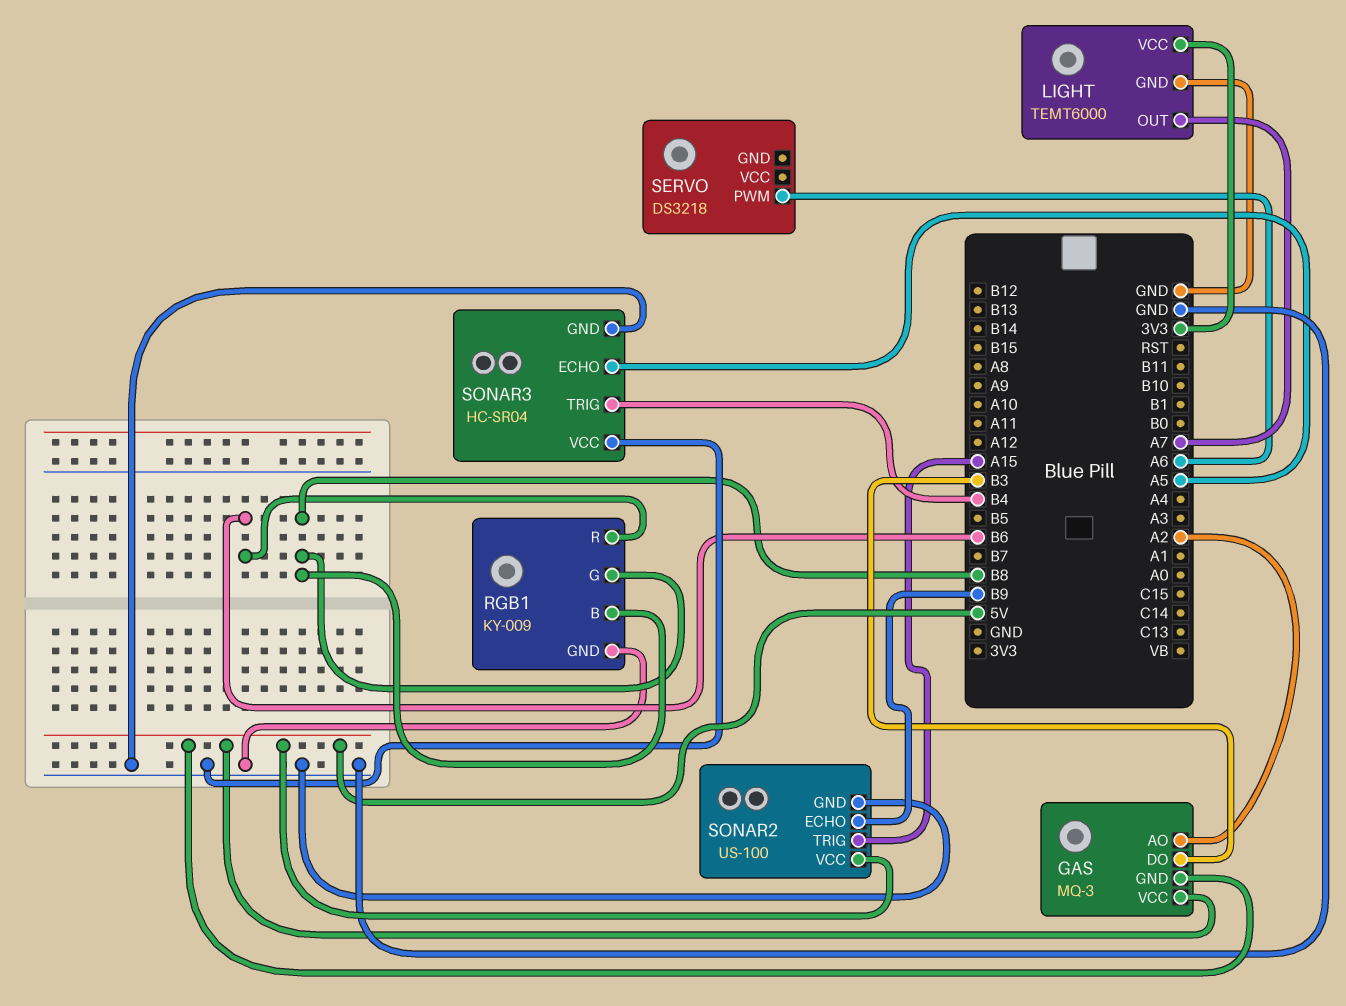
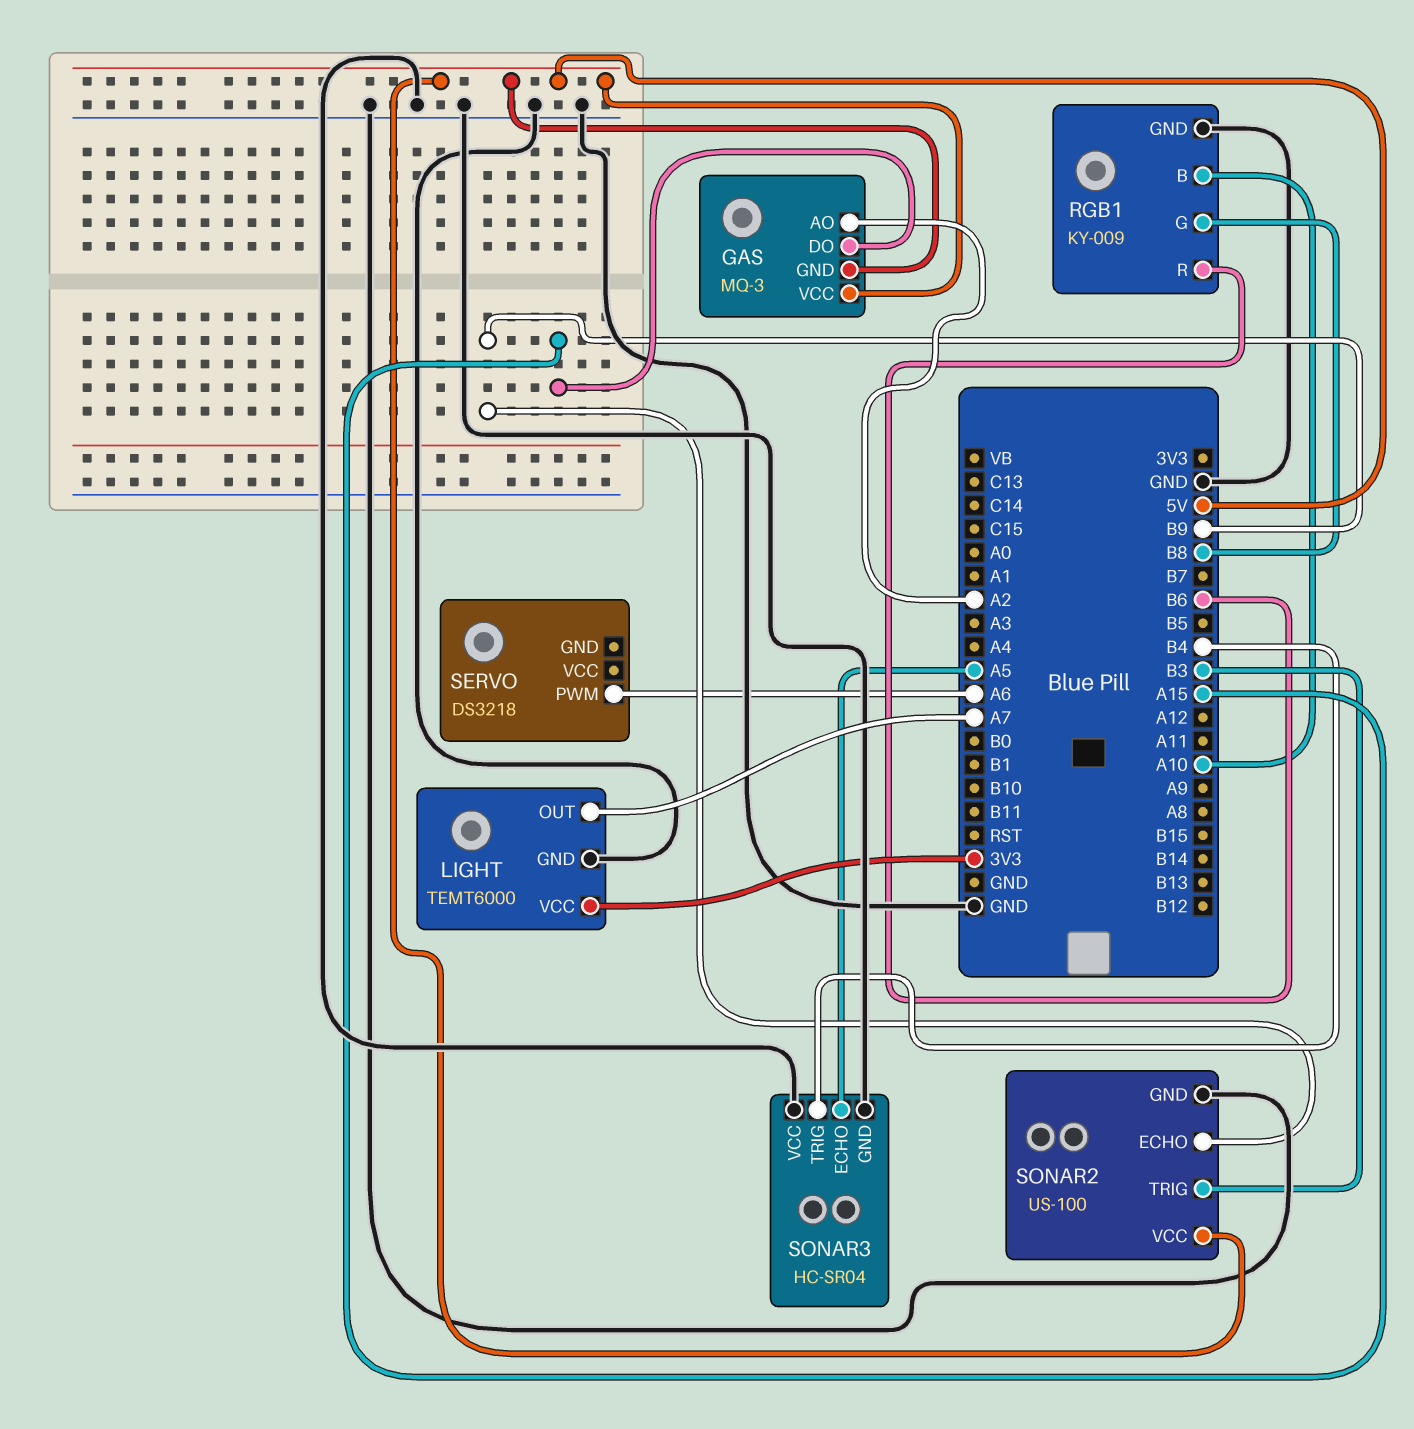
GAS pin DO: B3 -> A15
RGB1 pin B: B8 -> A10
SONAR2 pin TRIG: A15 -> B3

